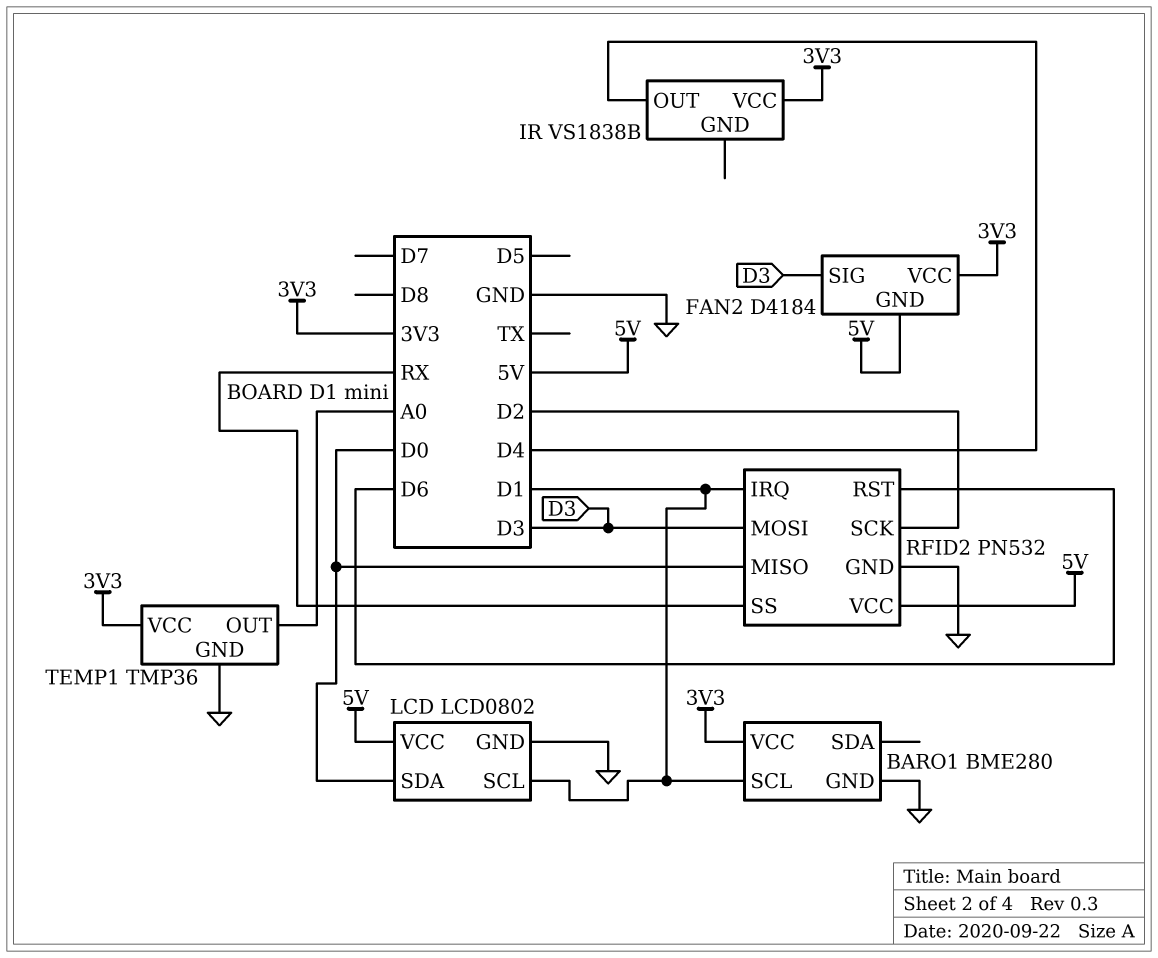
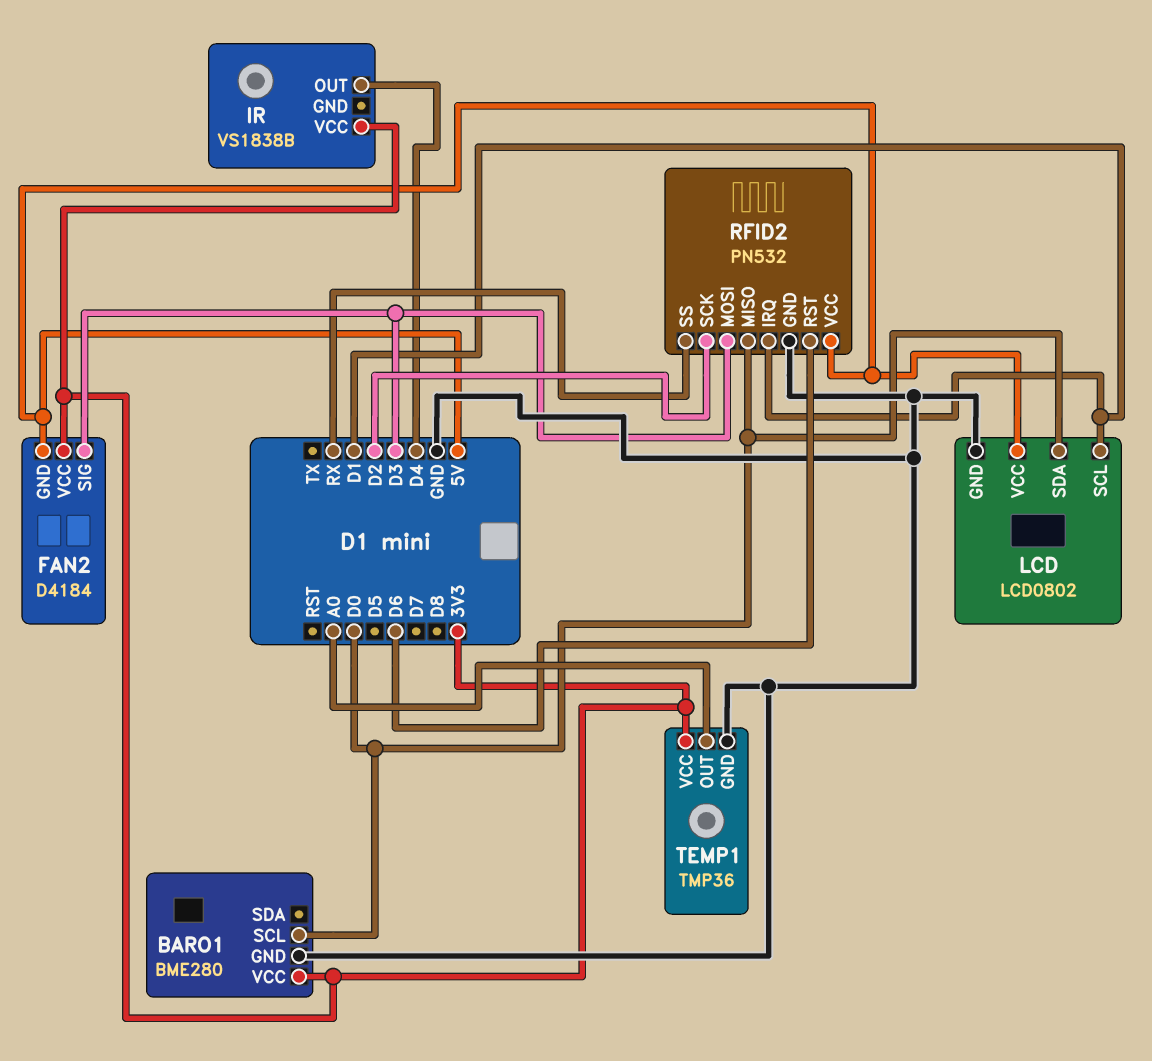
BARO1 pin SCL: D1 -> D0

